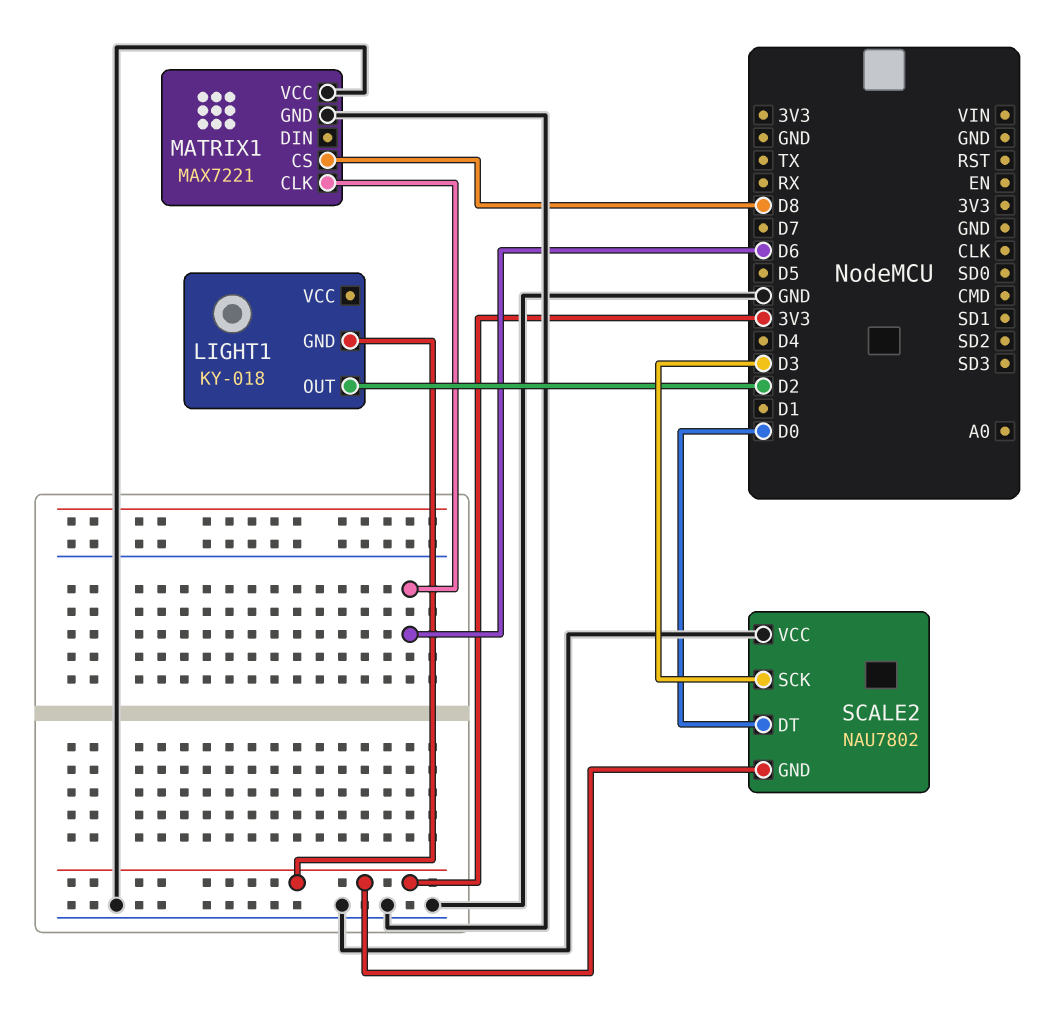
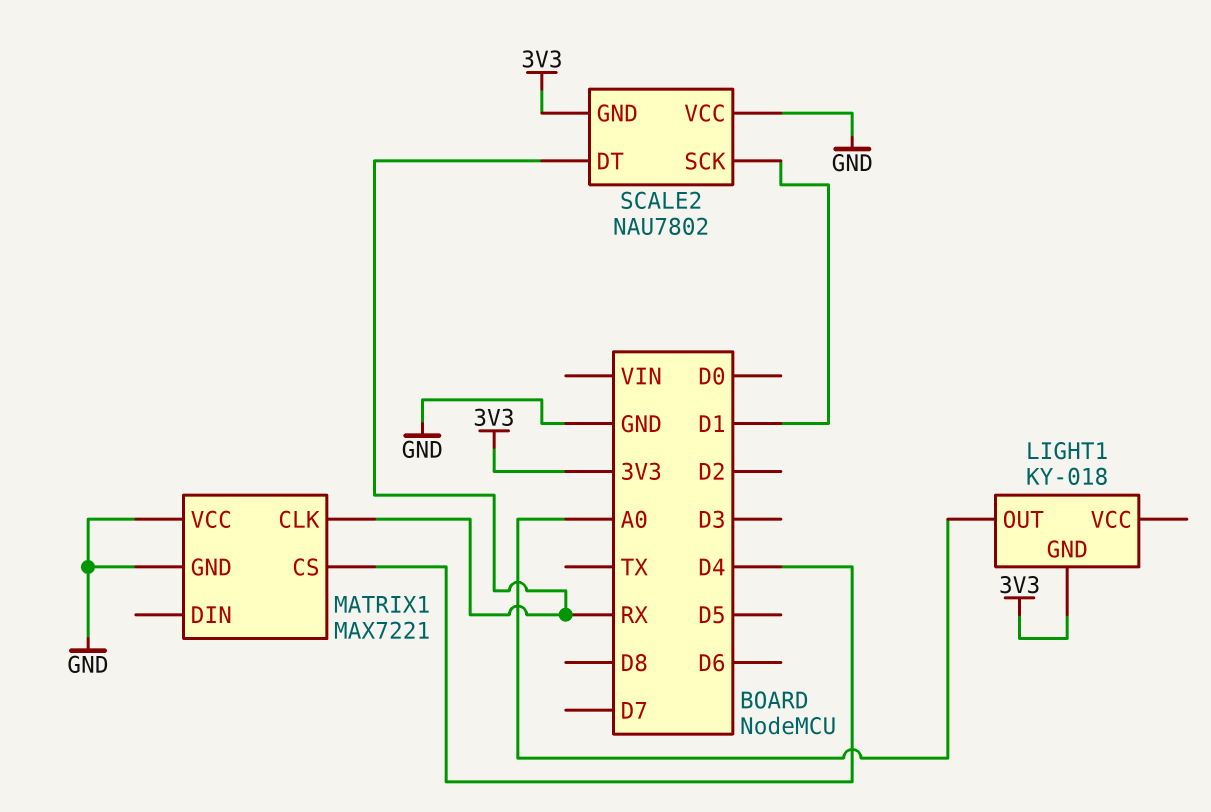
LIGHT1 pin OUT: D2 -> A0
MATRIX1 pin CLK: D6 -> RX
MATRIX1 pin CS: D8 -> D4
SCALE2 pin DT: D0 -> RX
SCALE2 pin SCK: D3 -> D1

